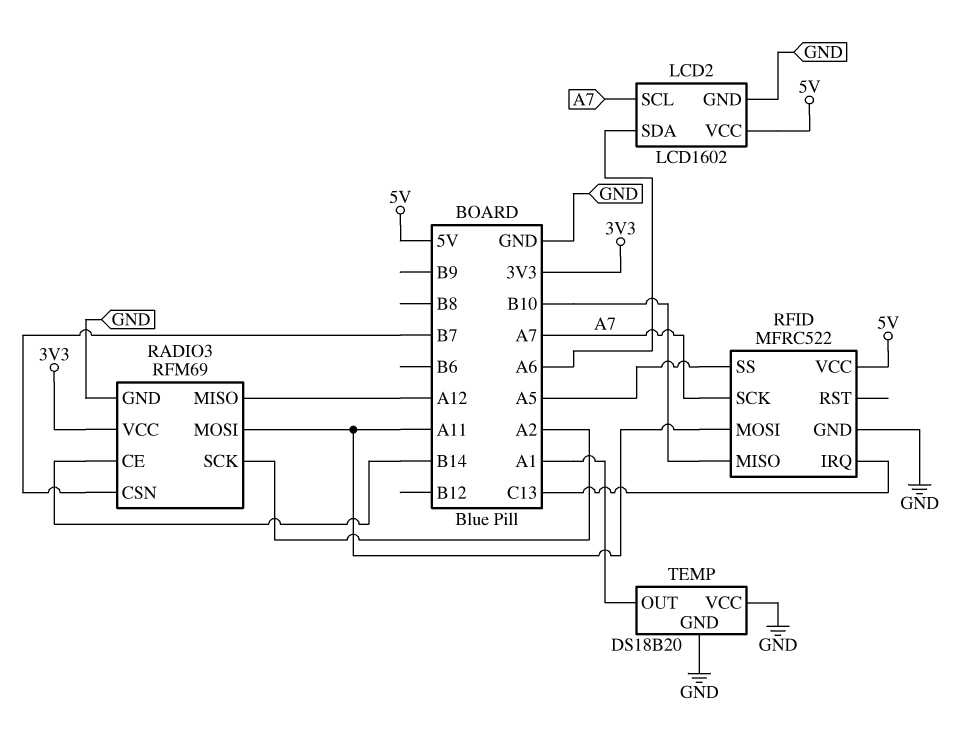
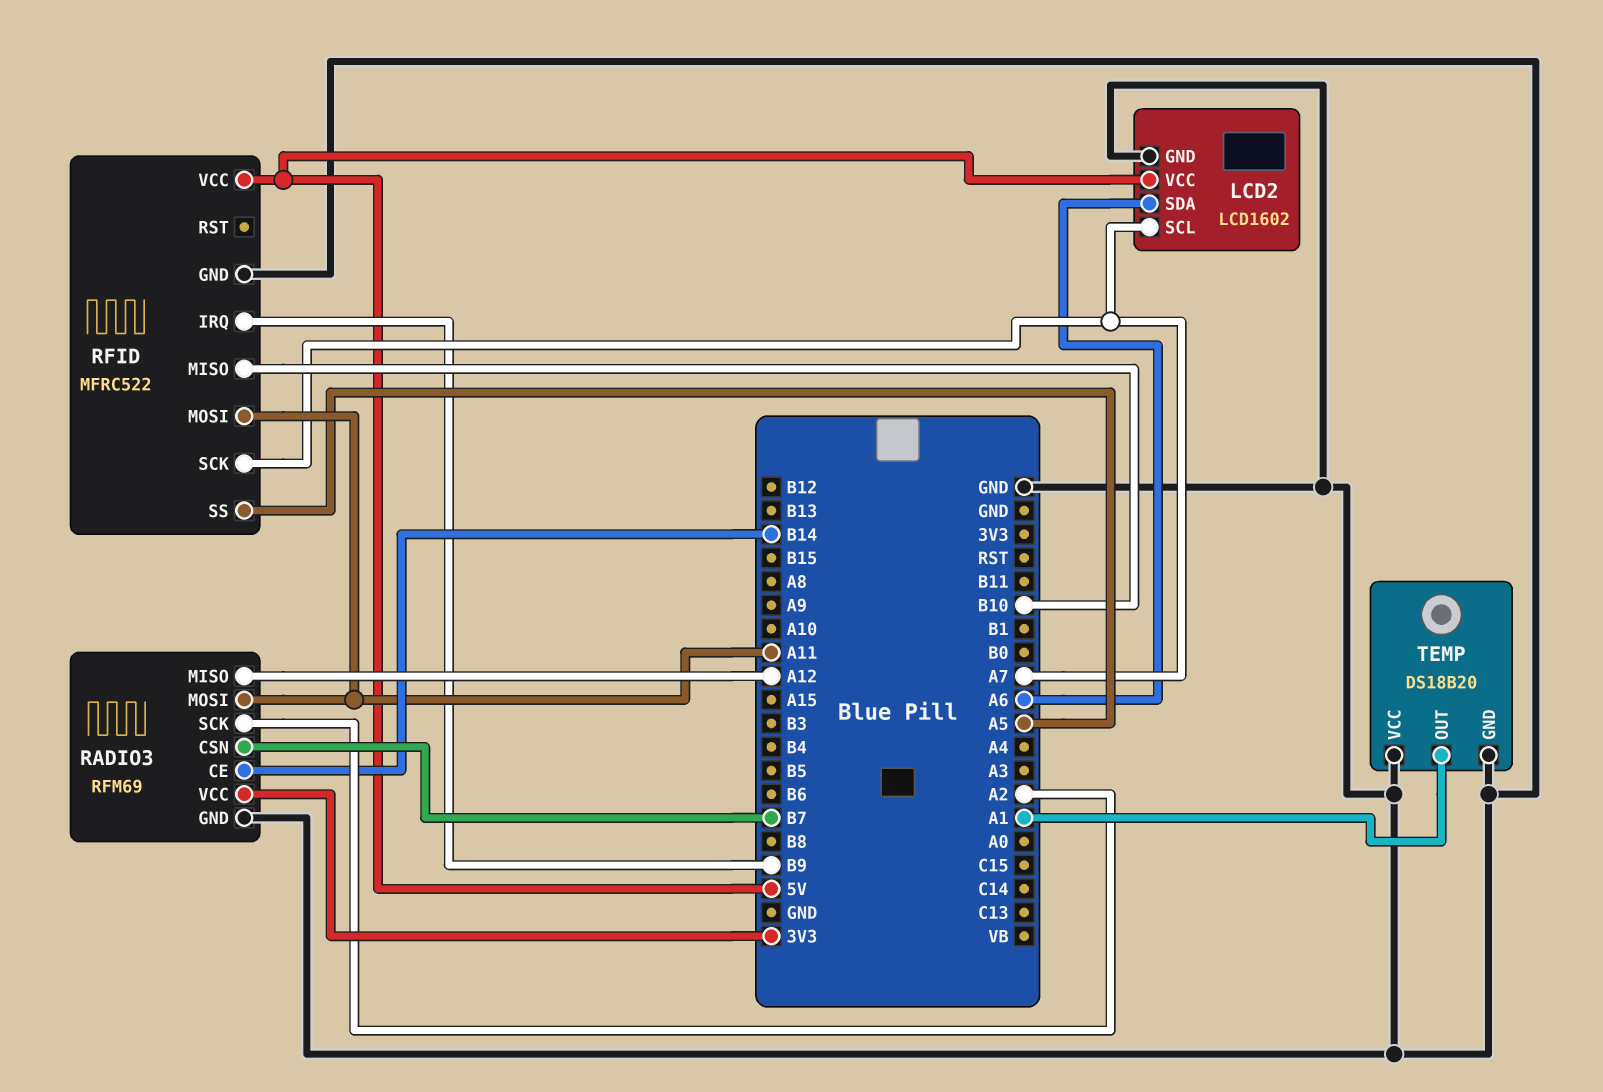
RFID pin IRQ: C13 -> B9

